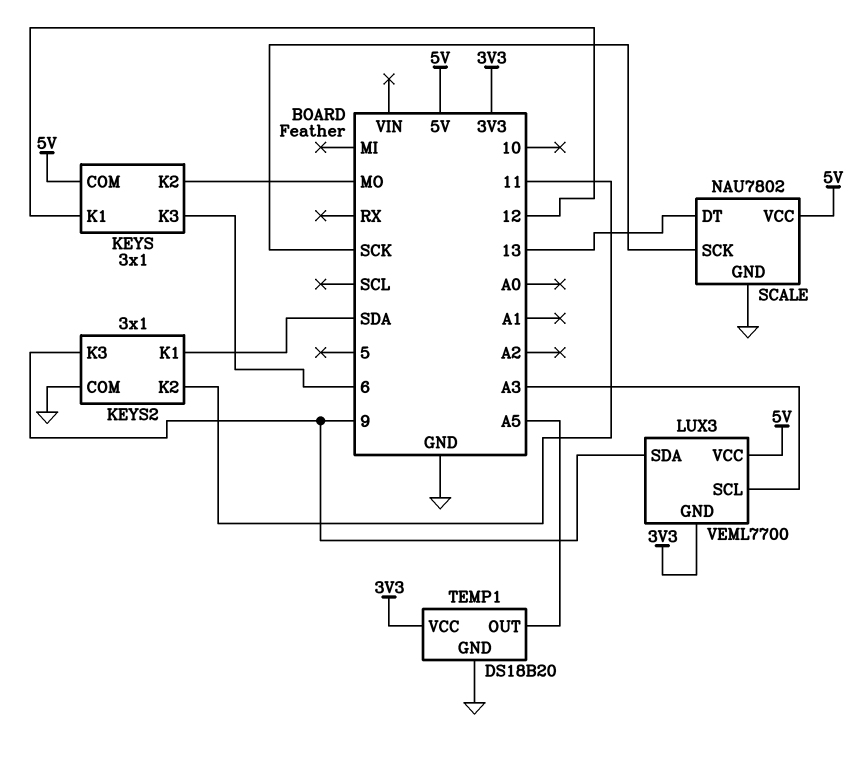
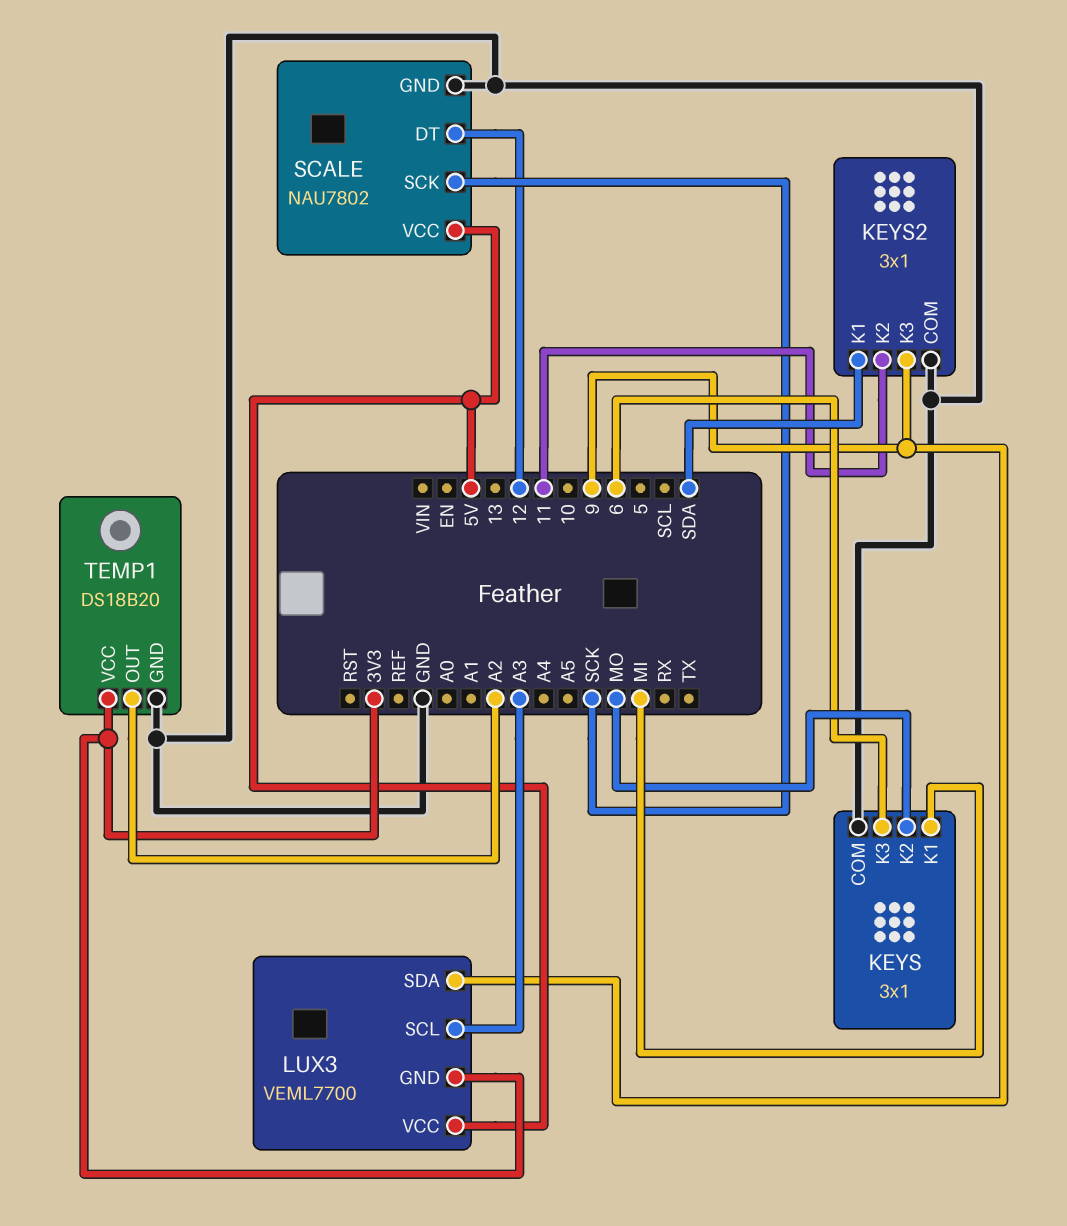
KEYS pin COM: 5V -> GND
KEYS pin K1: 12 -> MI
SCALE pin DT: 13 -> 12
TEMP1 pin OUT: A5 -> A2

